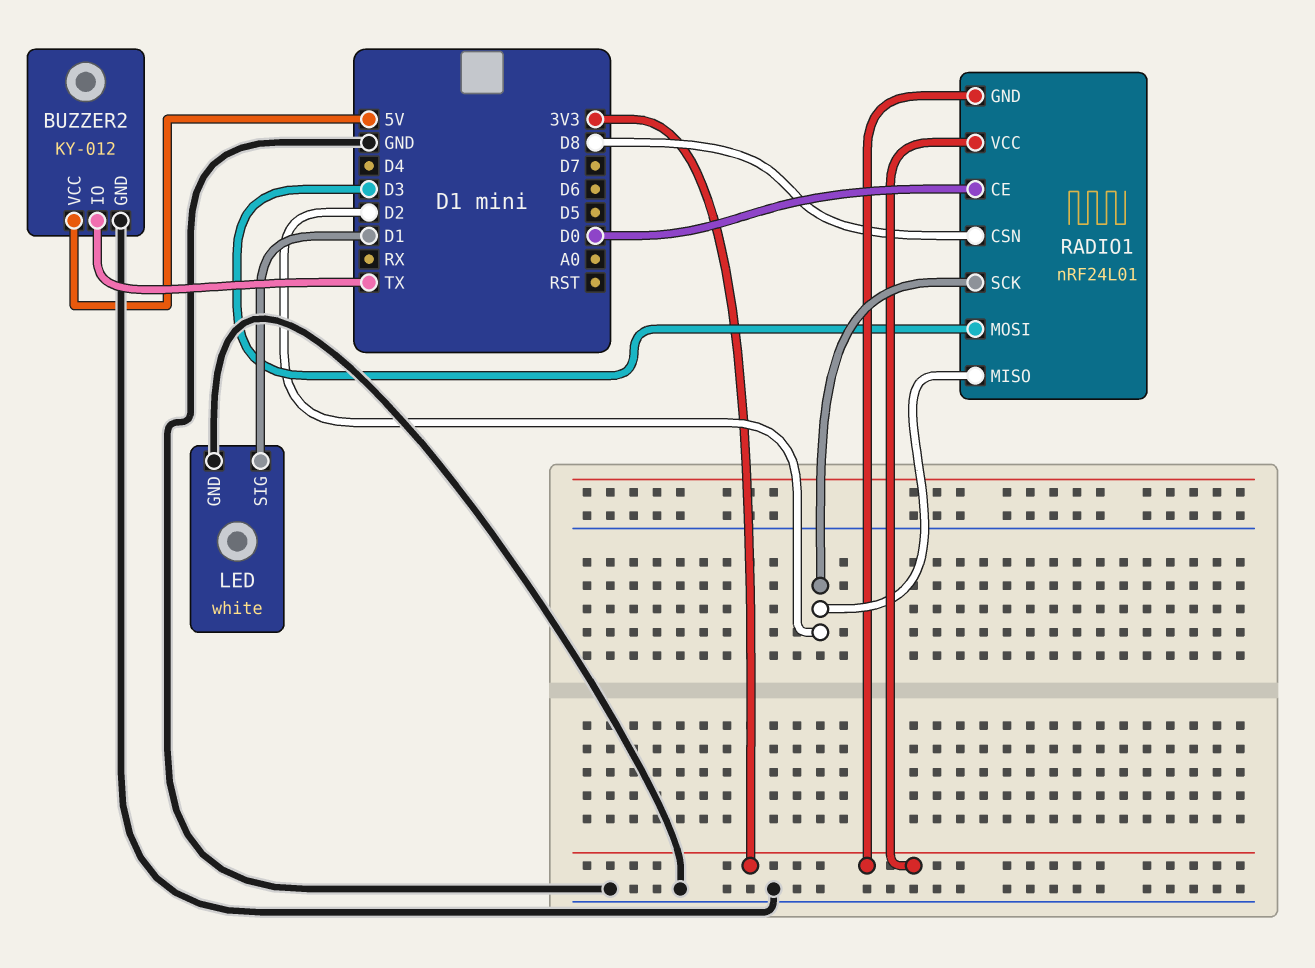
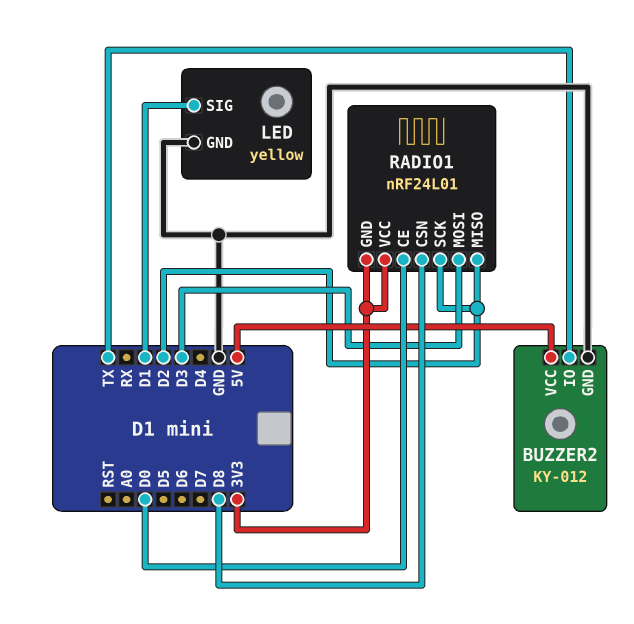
LED: white -> yellow

